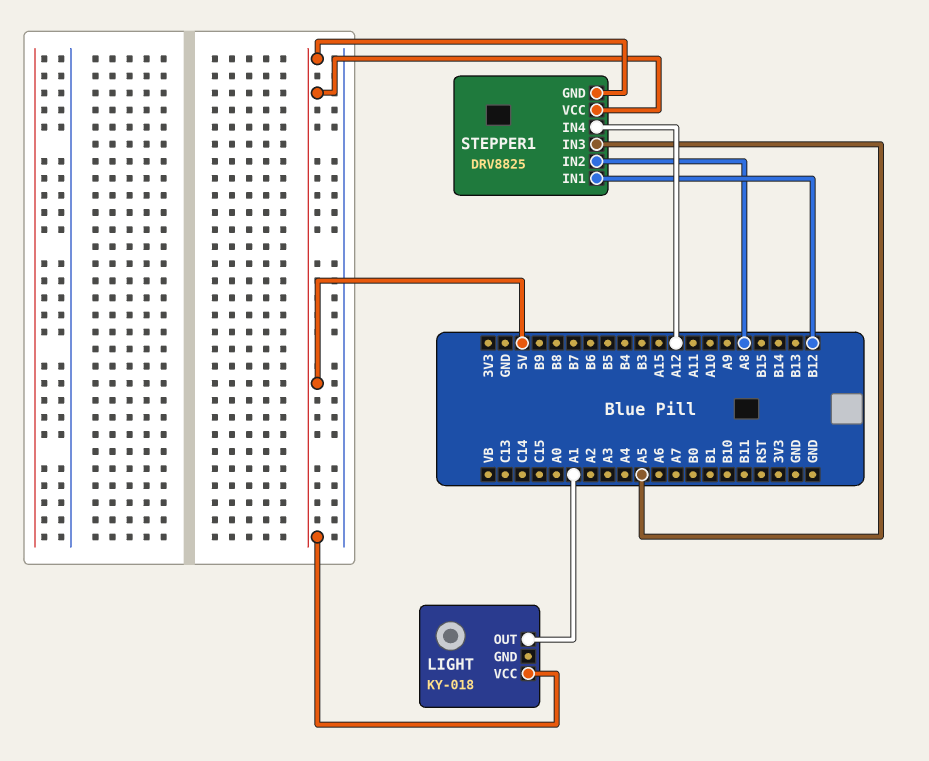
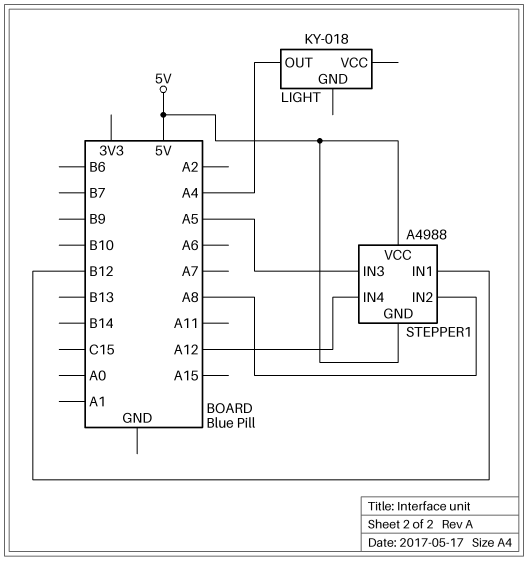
LIGHT pin OUT: A1 -> A4
LIGHT pin VCC: 5V -> none
STEPPER1: DRV8825 -> A4988

